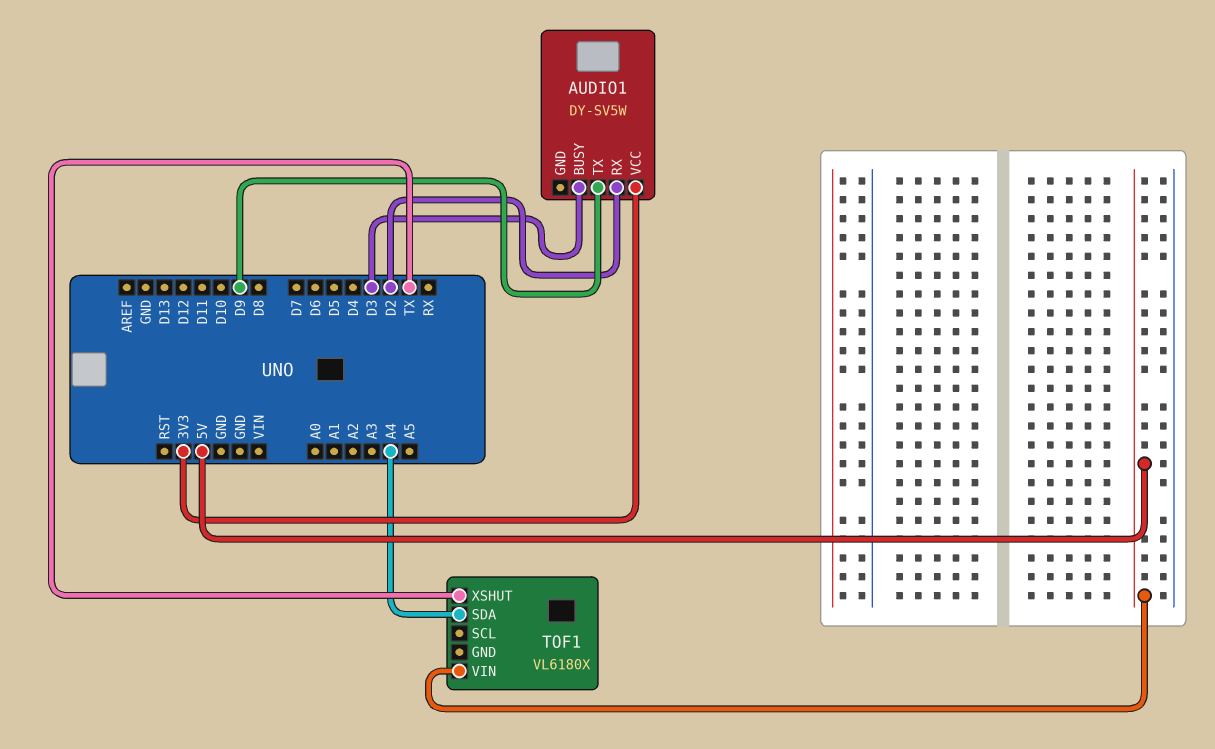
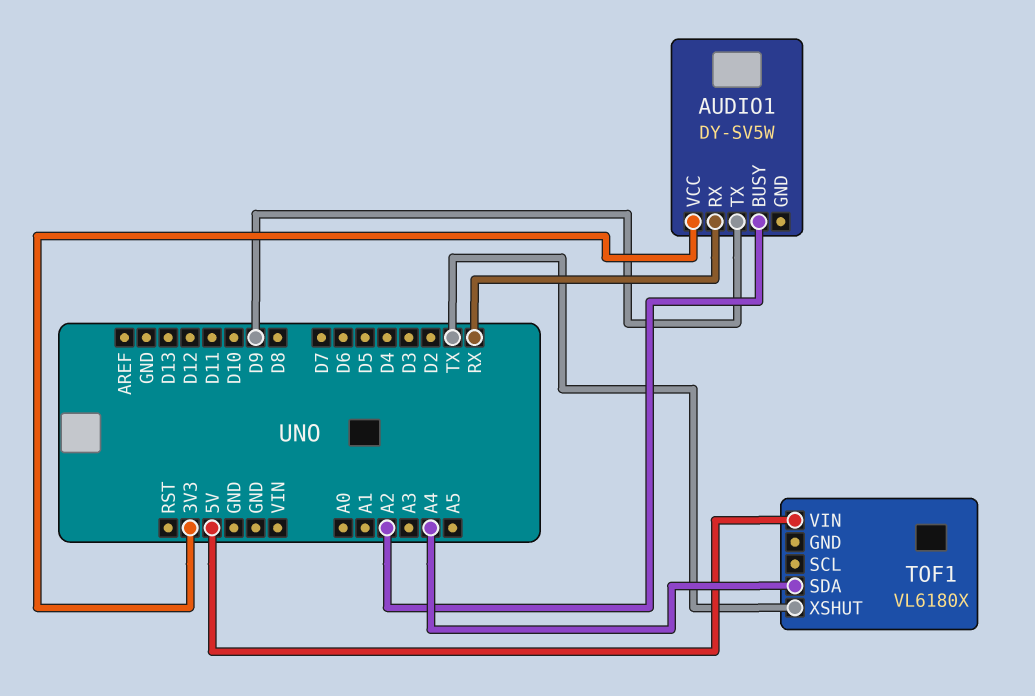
AUDIO1 pin BUSY: D3 -> A2
AUDIO1 pin RX: D2 -> RX

